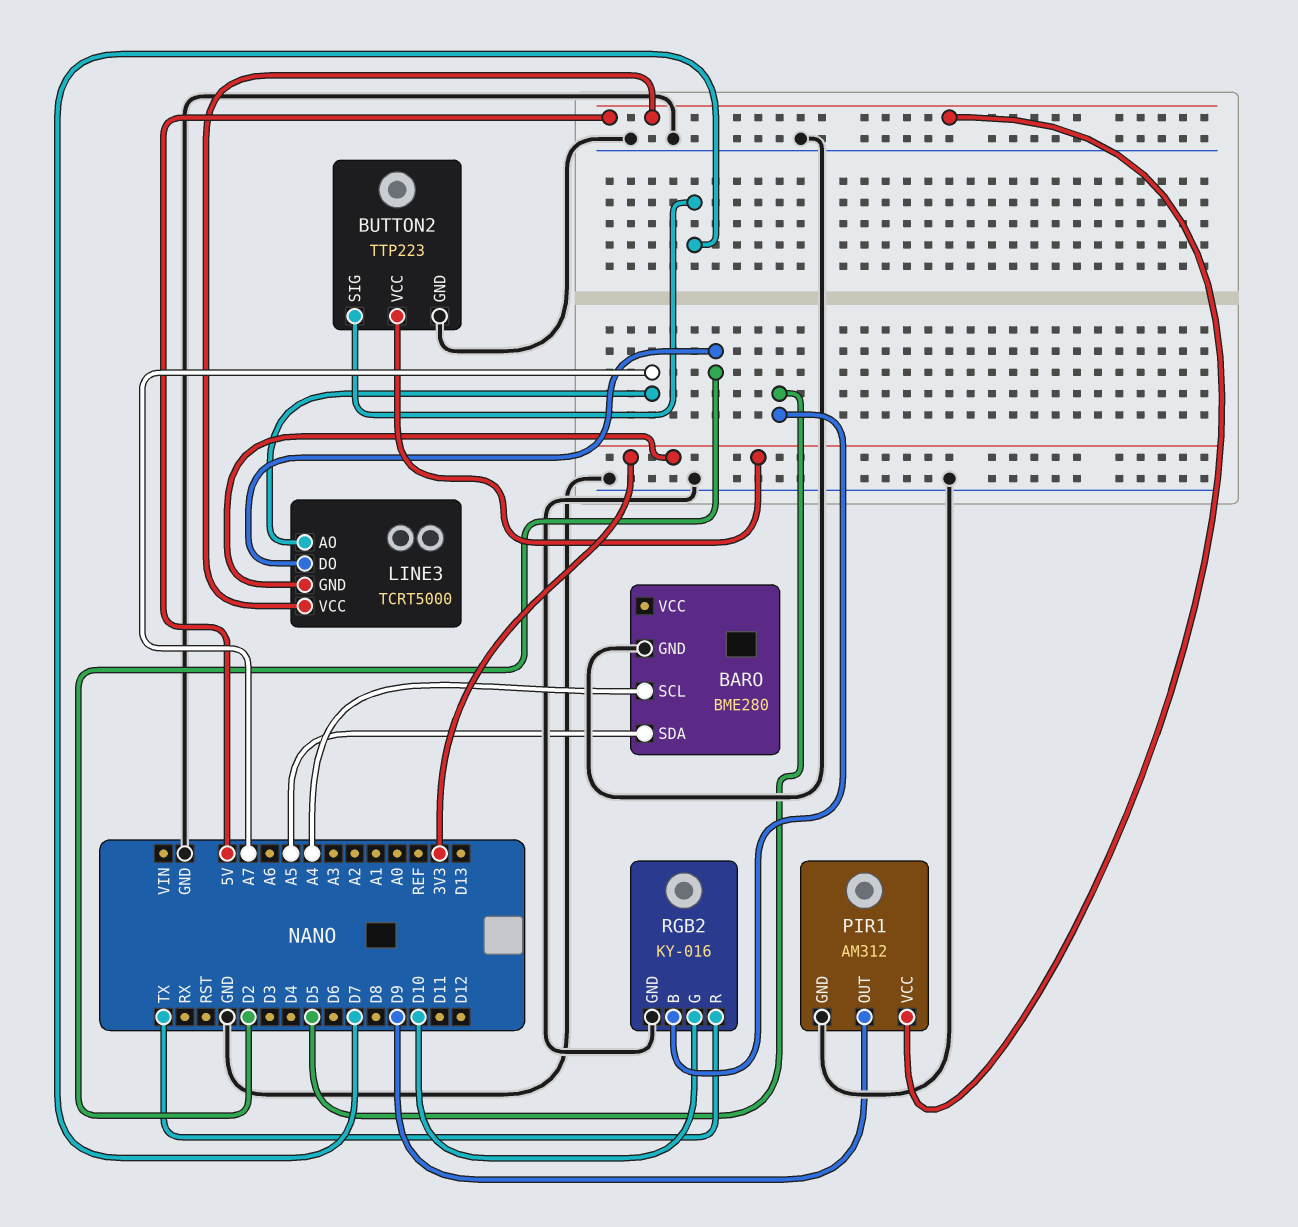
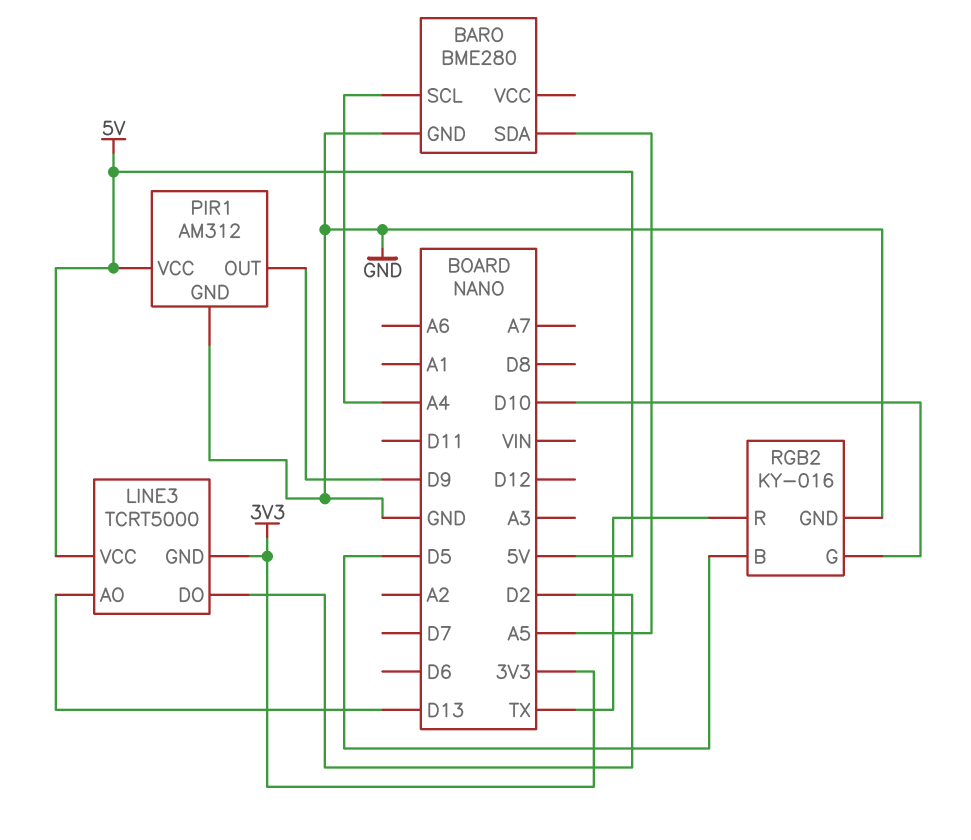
BUTTON2: TTP223 -> none
BUTTON2 pin GND: GND -> none
BUTTON2 pin SIG: D7 -> none
BUTTON2 pin VCC: 3V3 -> none
LINE3 pin AO: A7 -> D13

